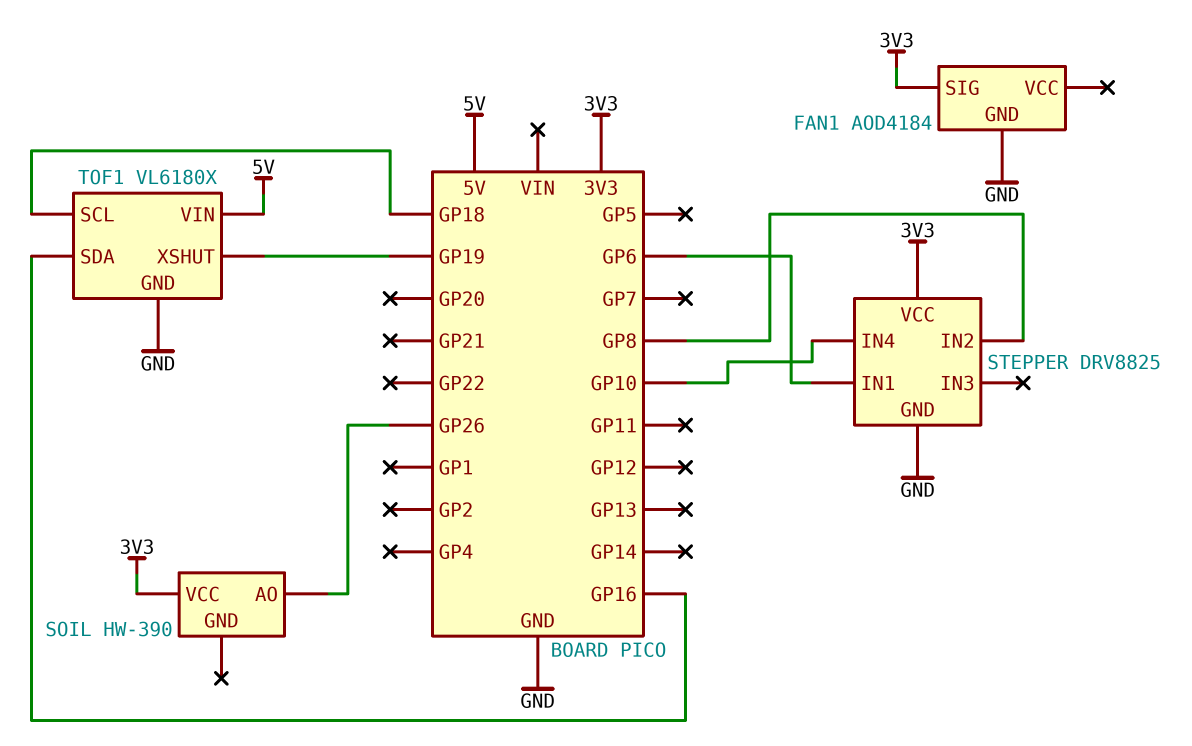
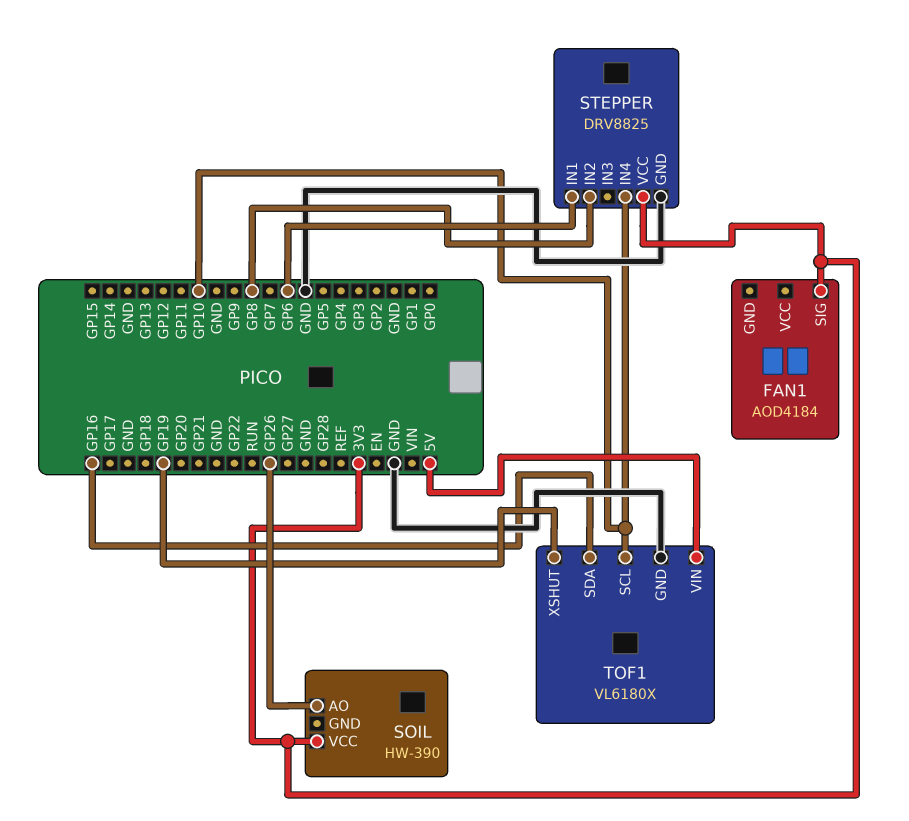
FAN1 pin GND: GND -> none
TOF1 pin SCL: GP18 -> GP10

